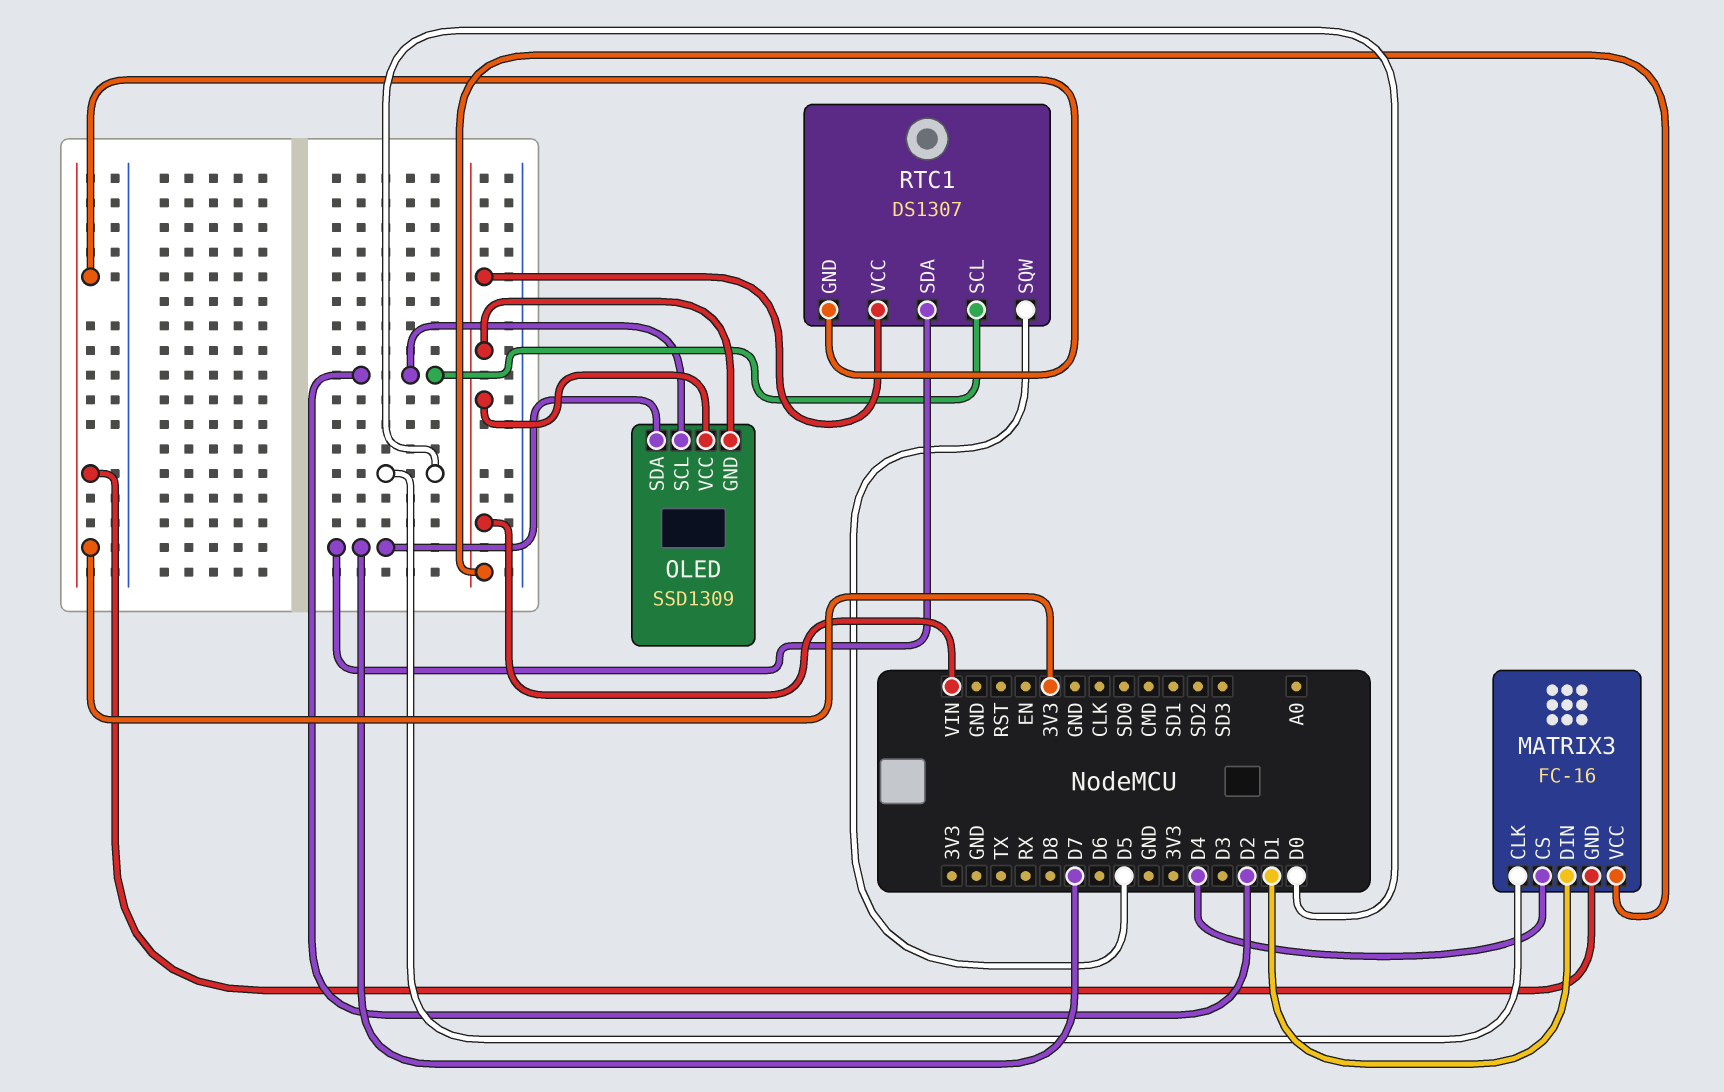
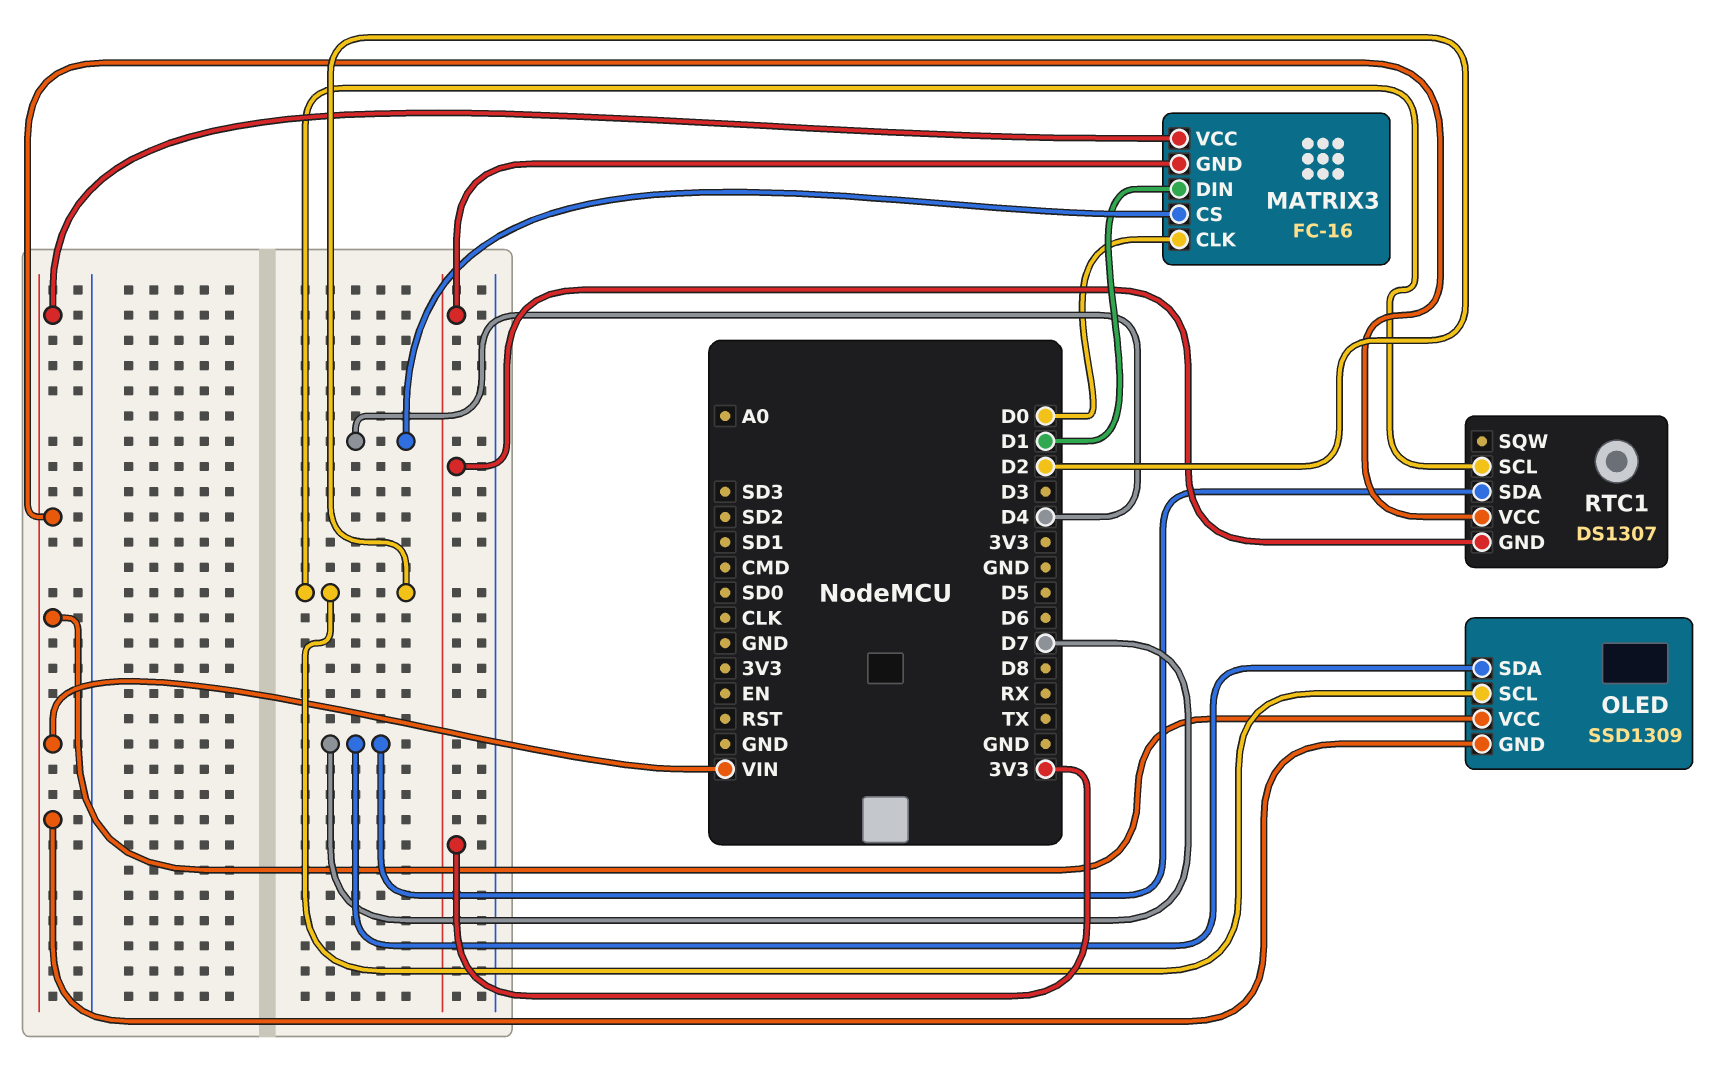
RTC1 pin SQW: D5 -> none

